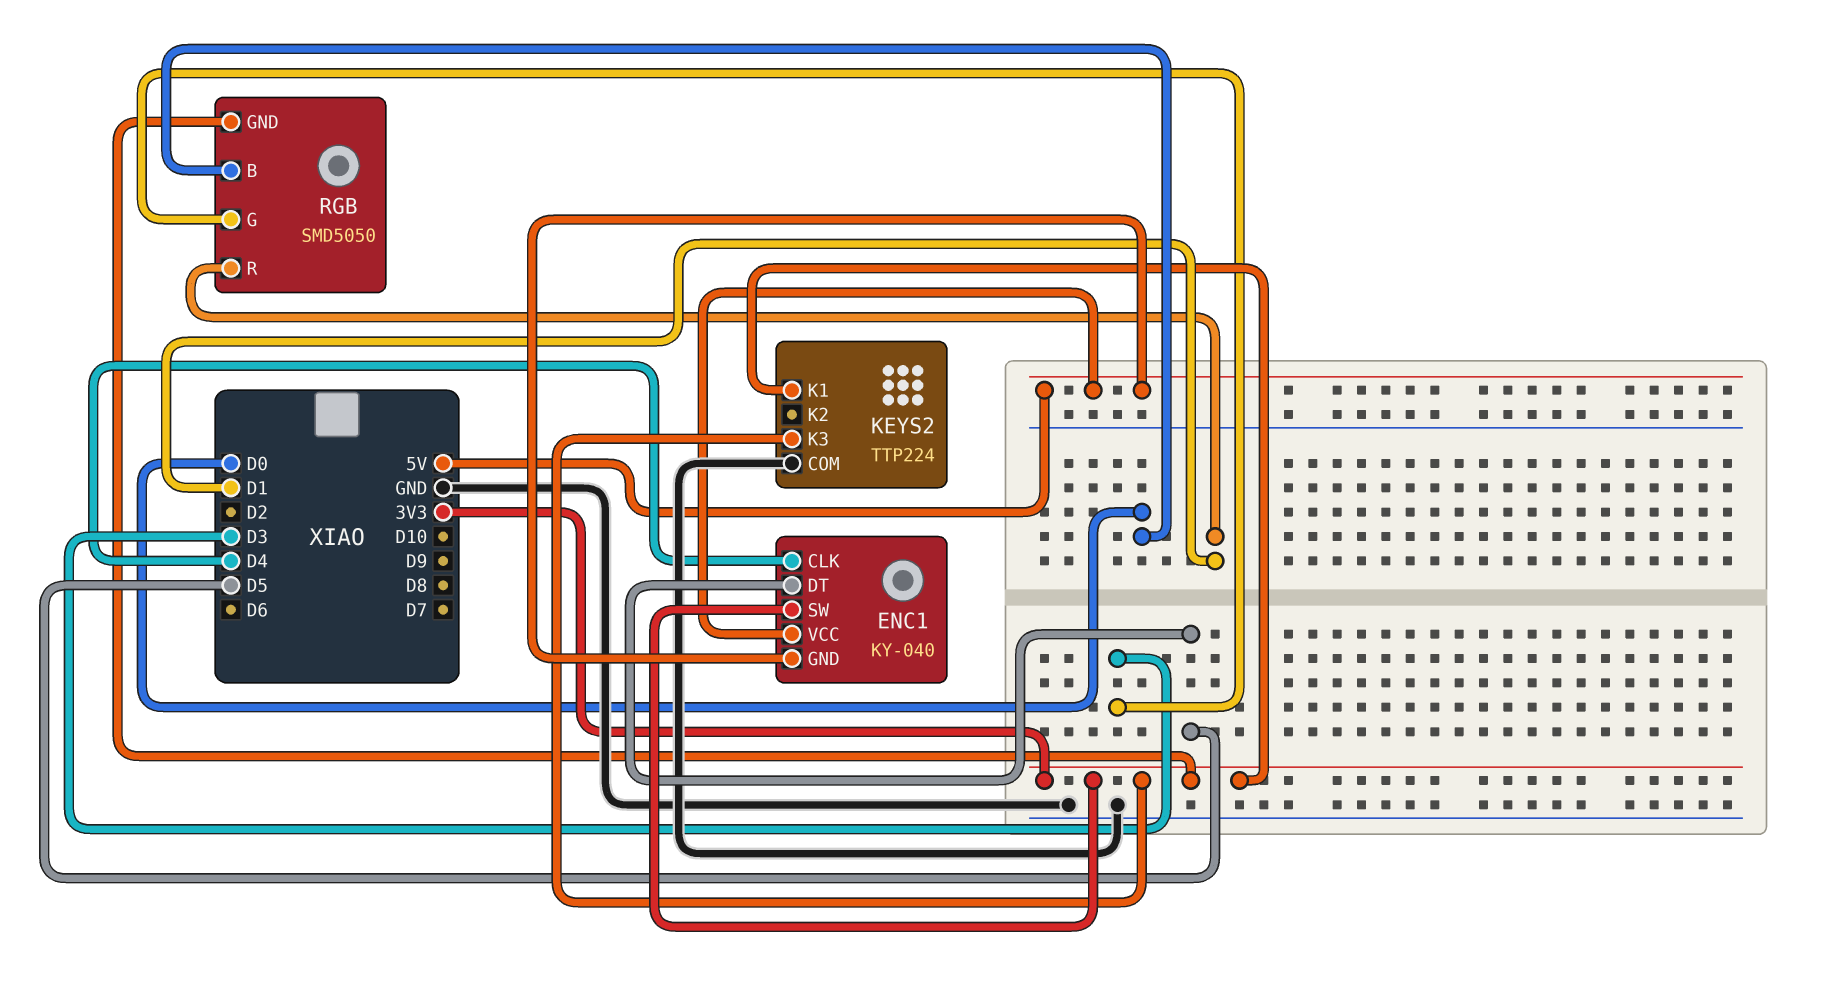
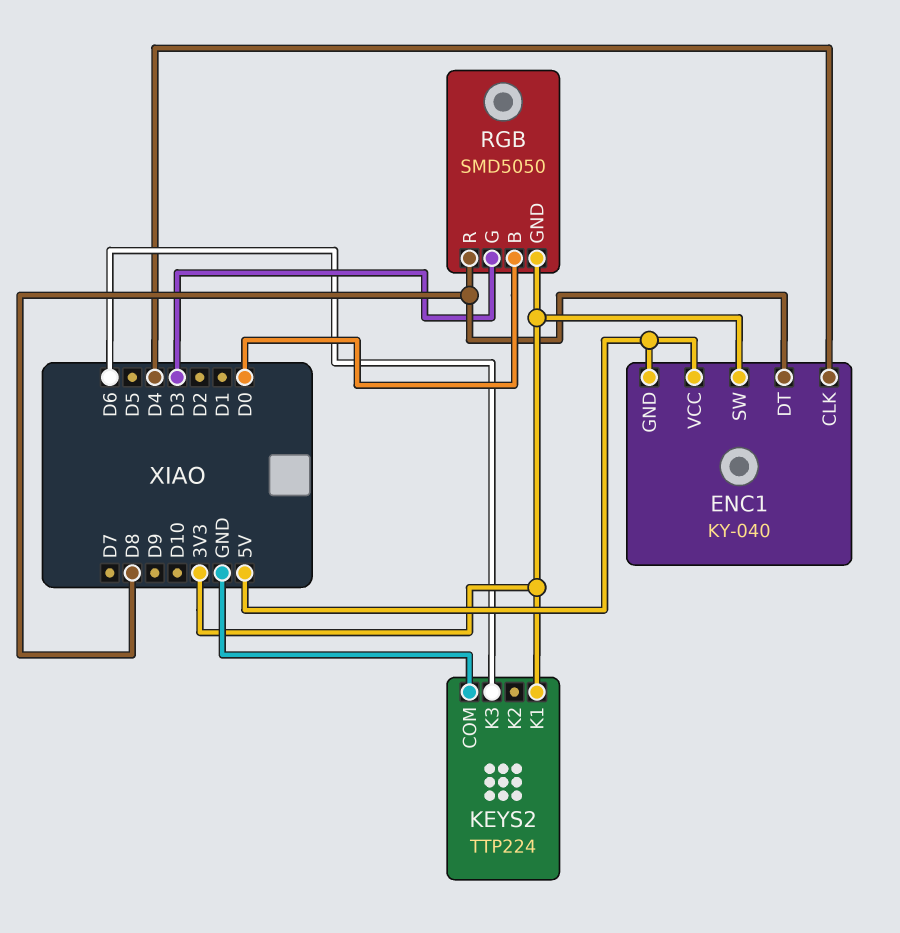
ENC1 pin DT: D5 -> D8
KEYS2 pin K3: 3V3 -> D6
RGB pin R: D1 -> D8

